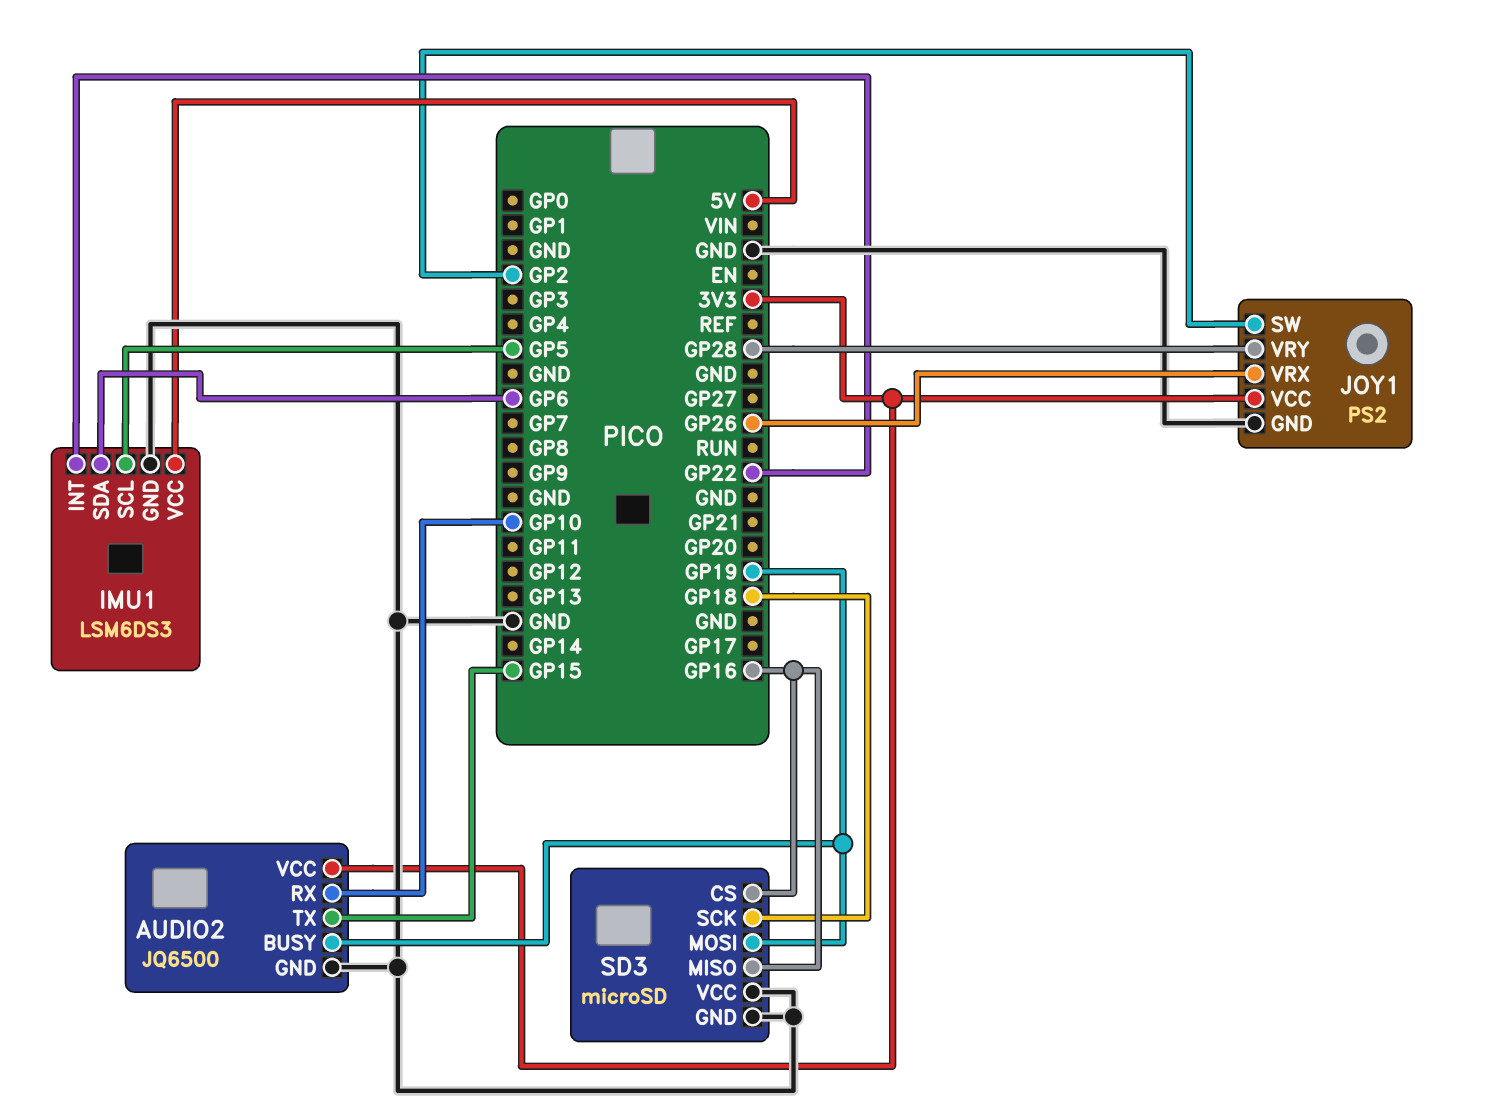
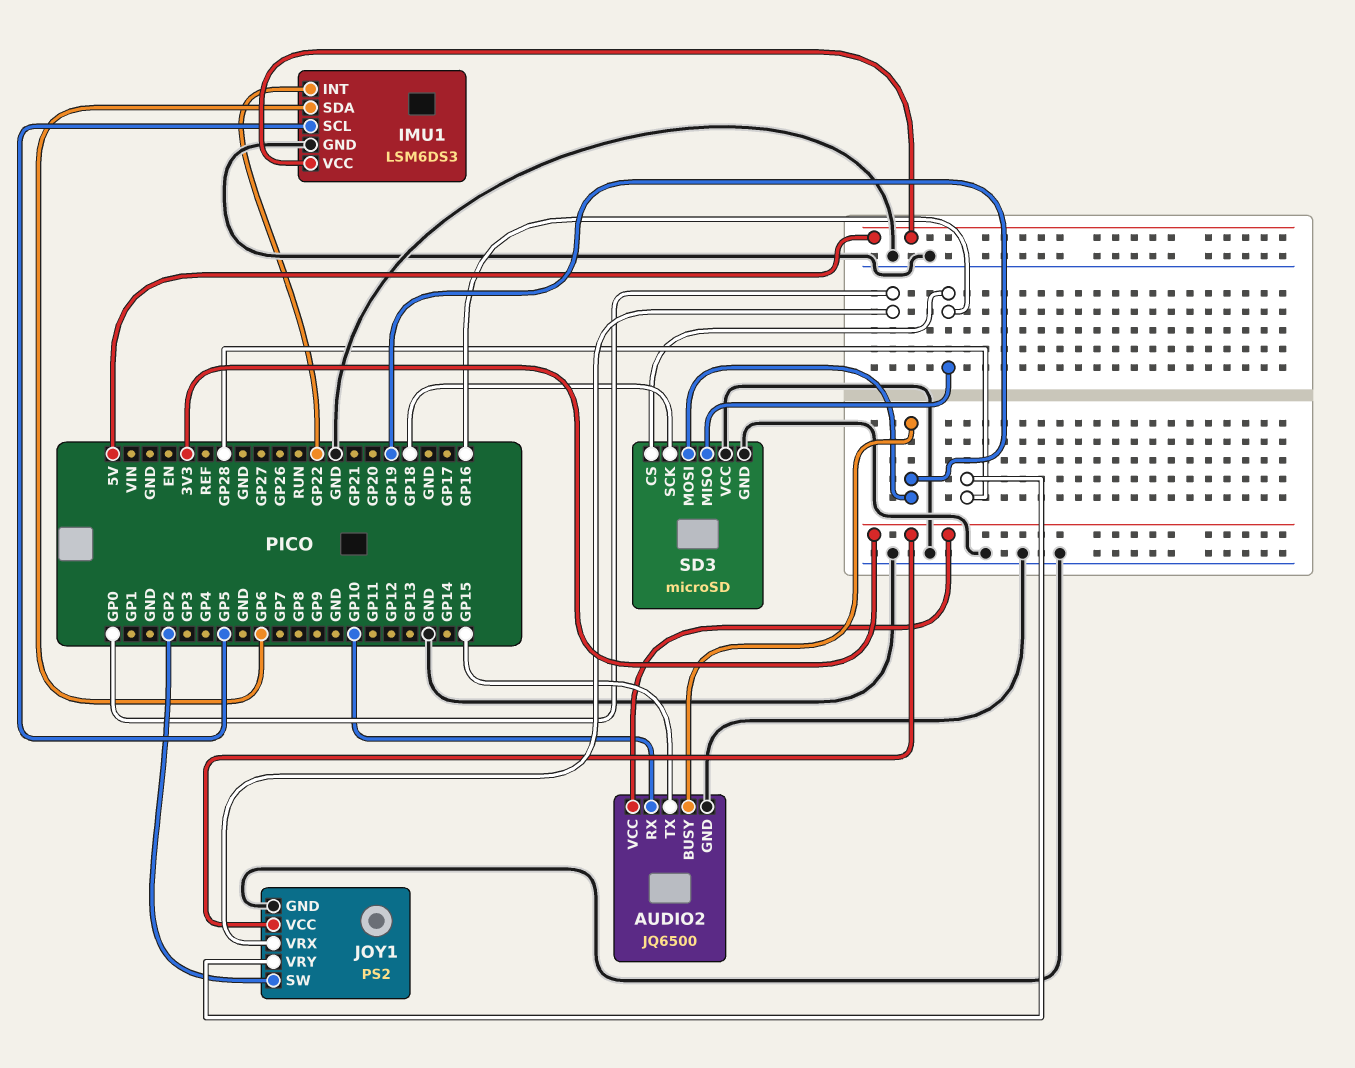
JOY1 pin VRX: GP26 -> GP0

